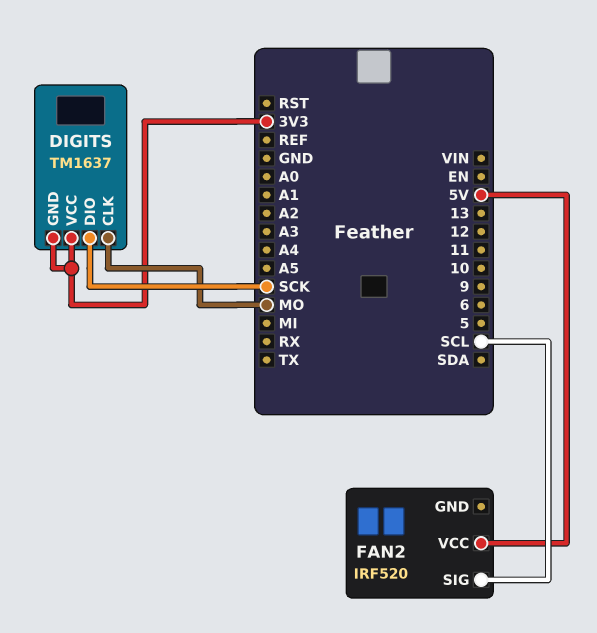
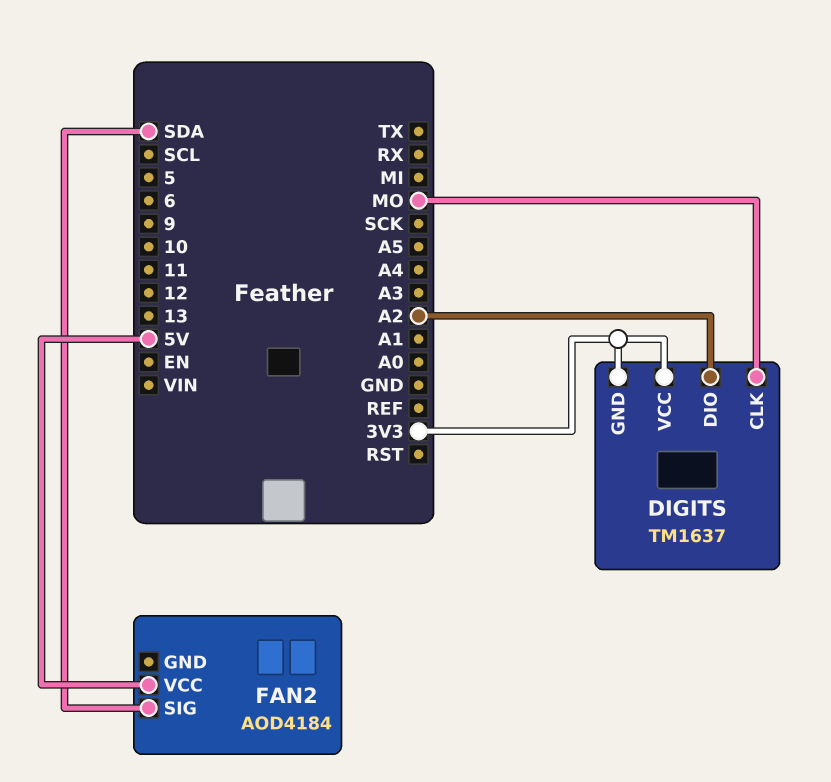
DIGITS pin DIO: SCK -> A2
FAN2: IRF520 -> AOD4184
FAN2 pin SIG: SCL -> SDA

